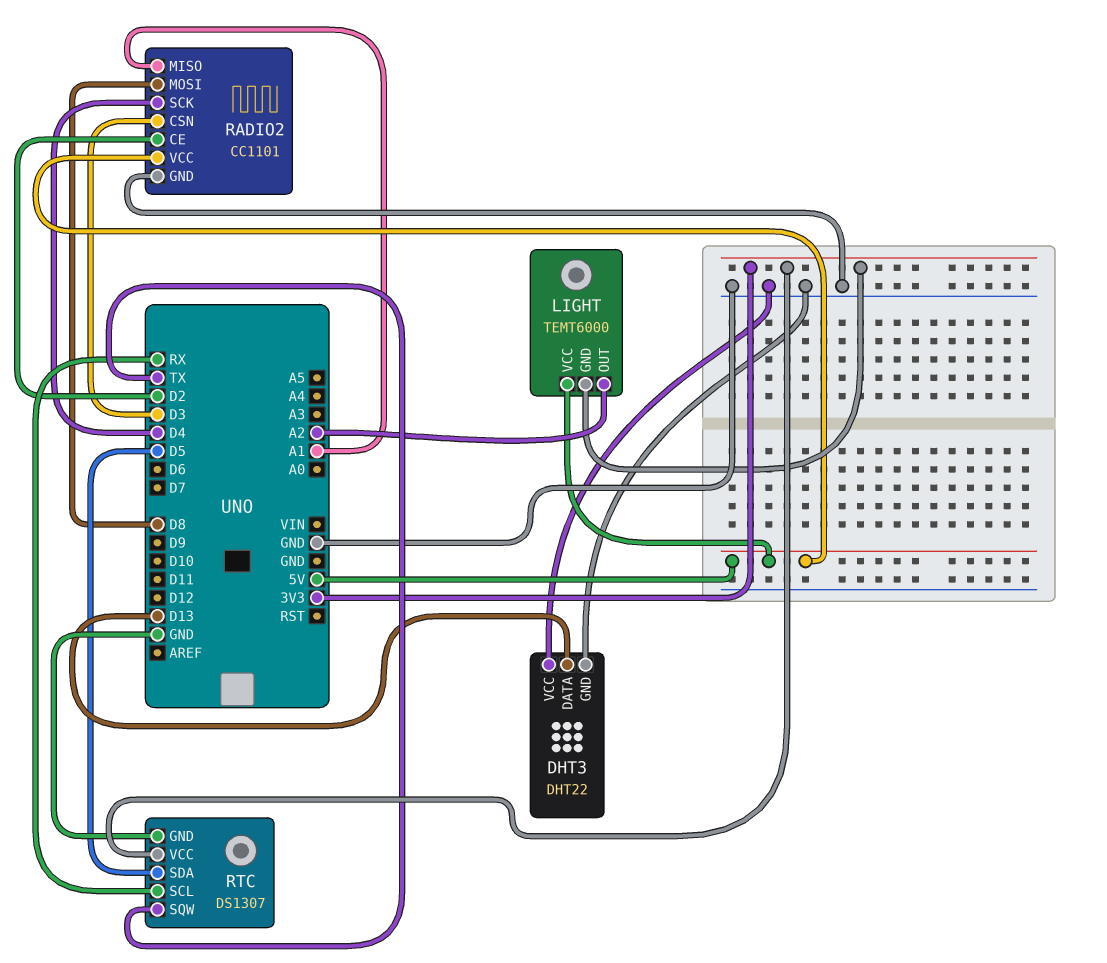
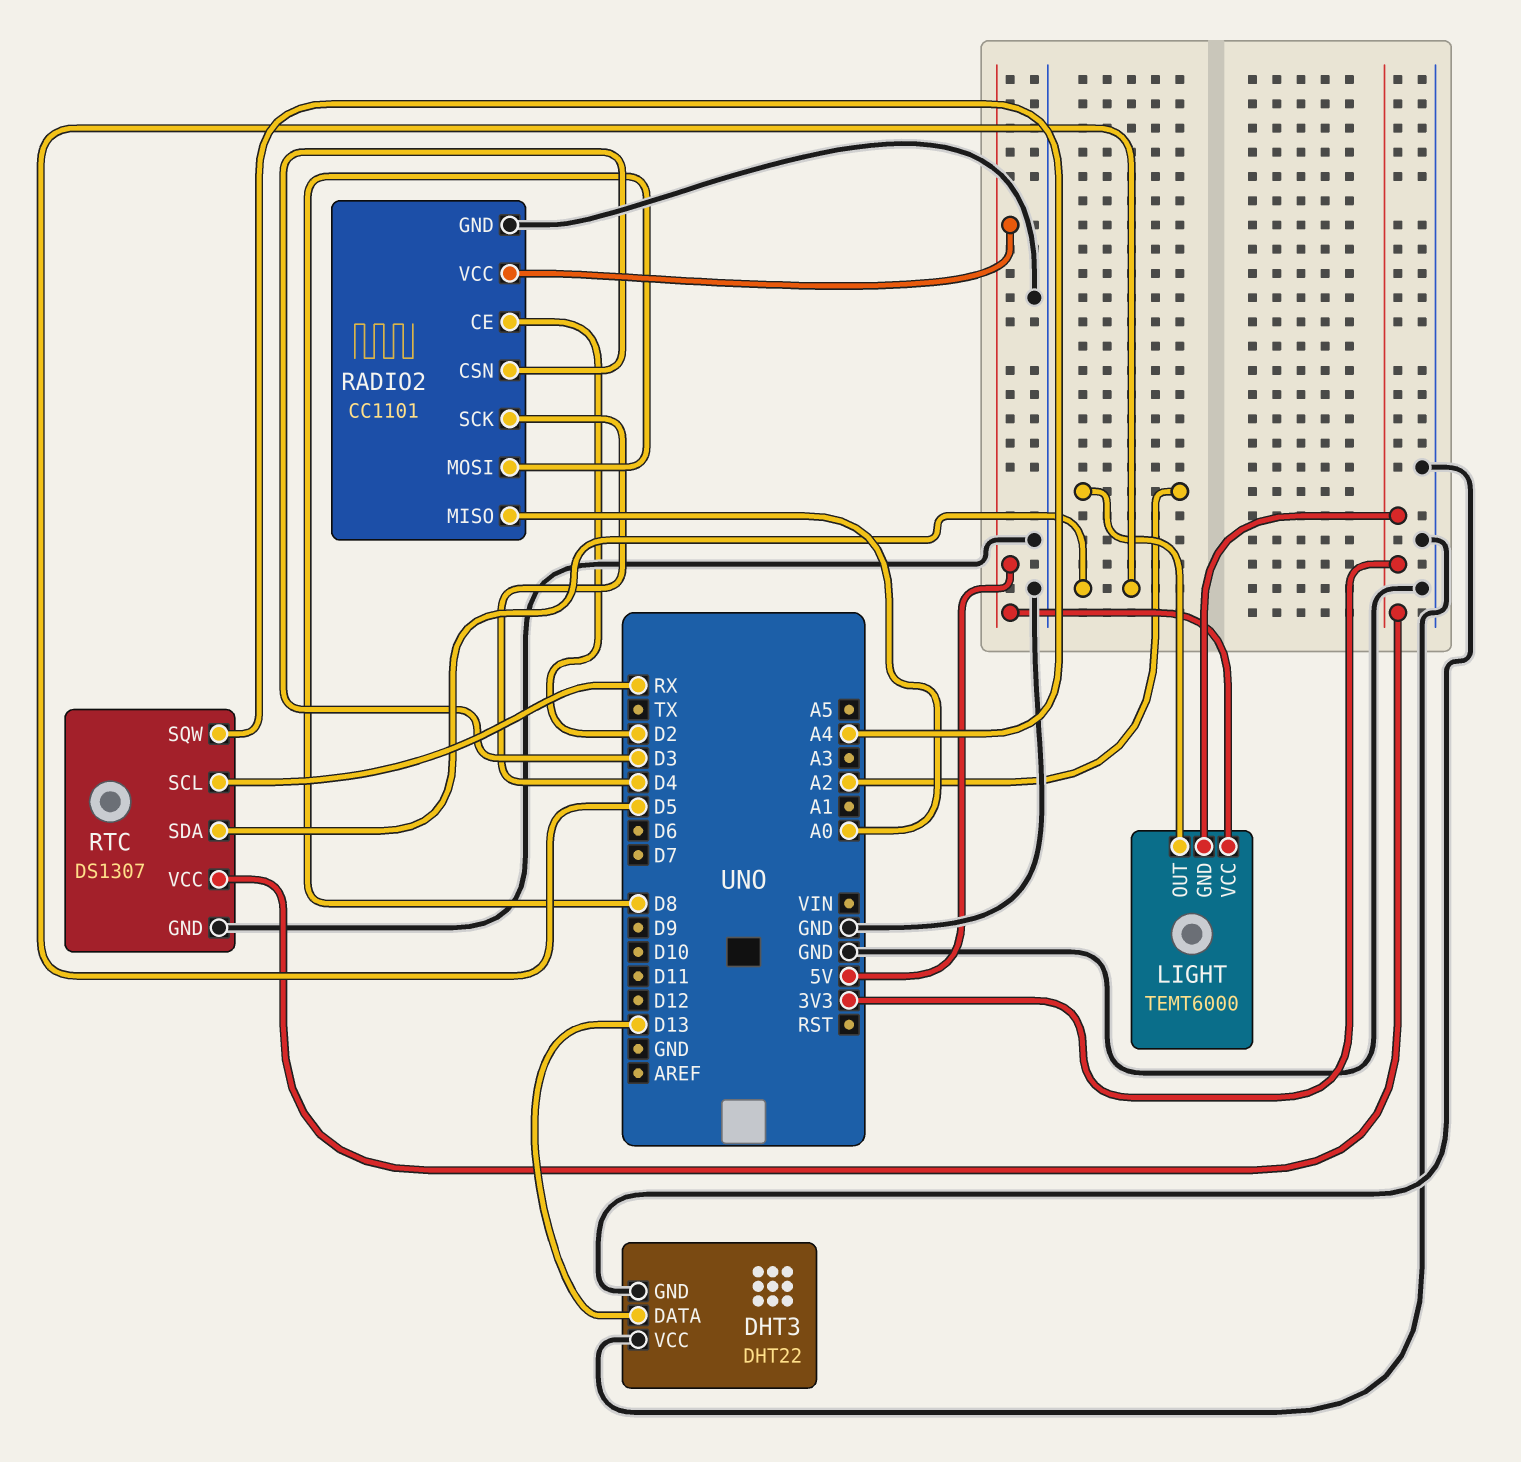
RADIO2 pin MISO: A1 -> A0
RTC pin SQW: TX -> A4

